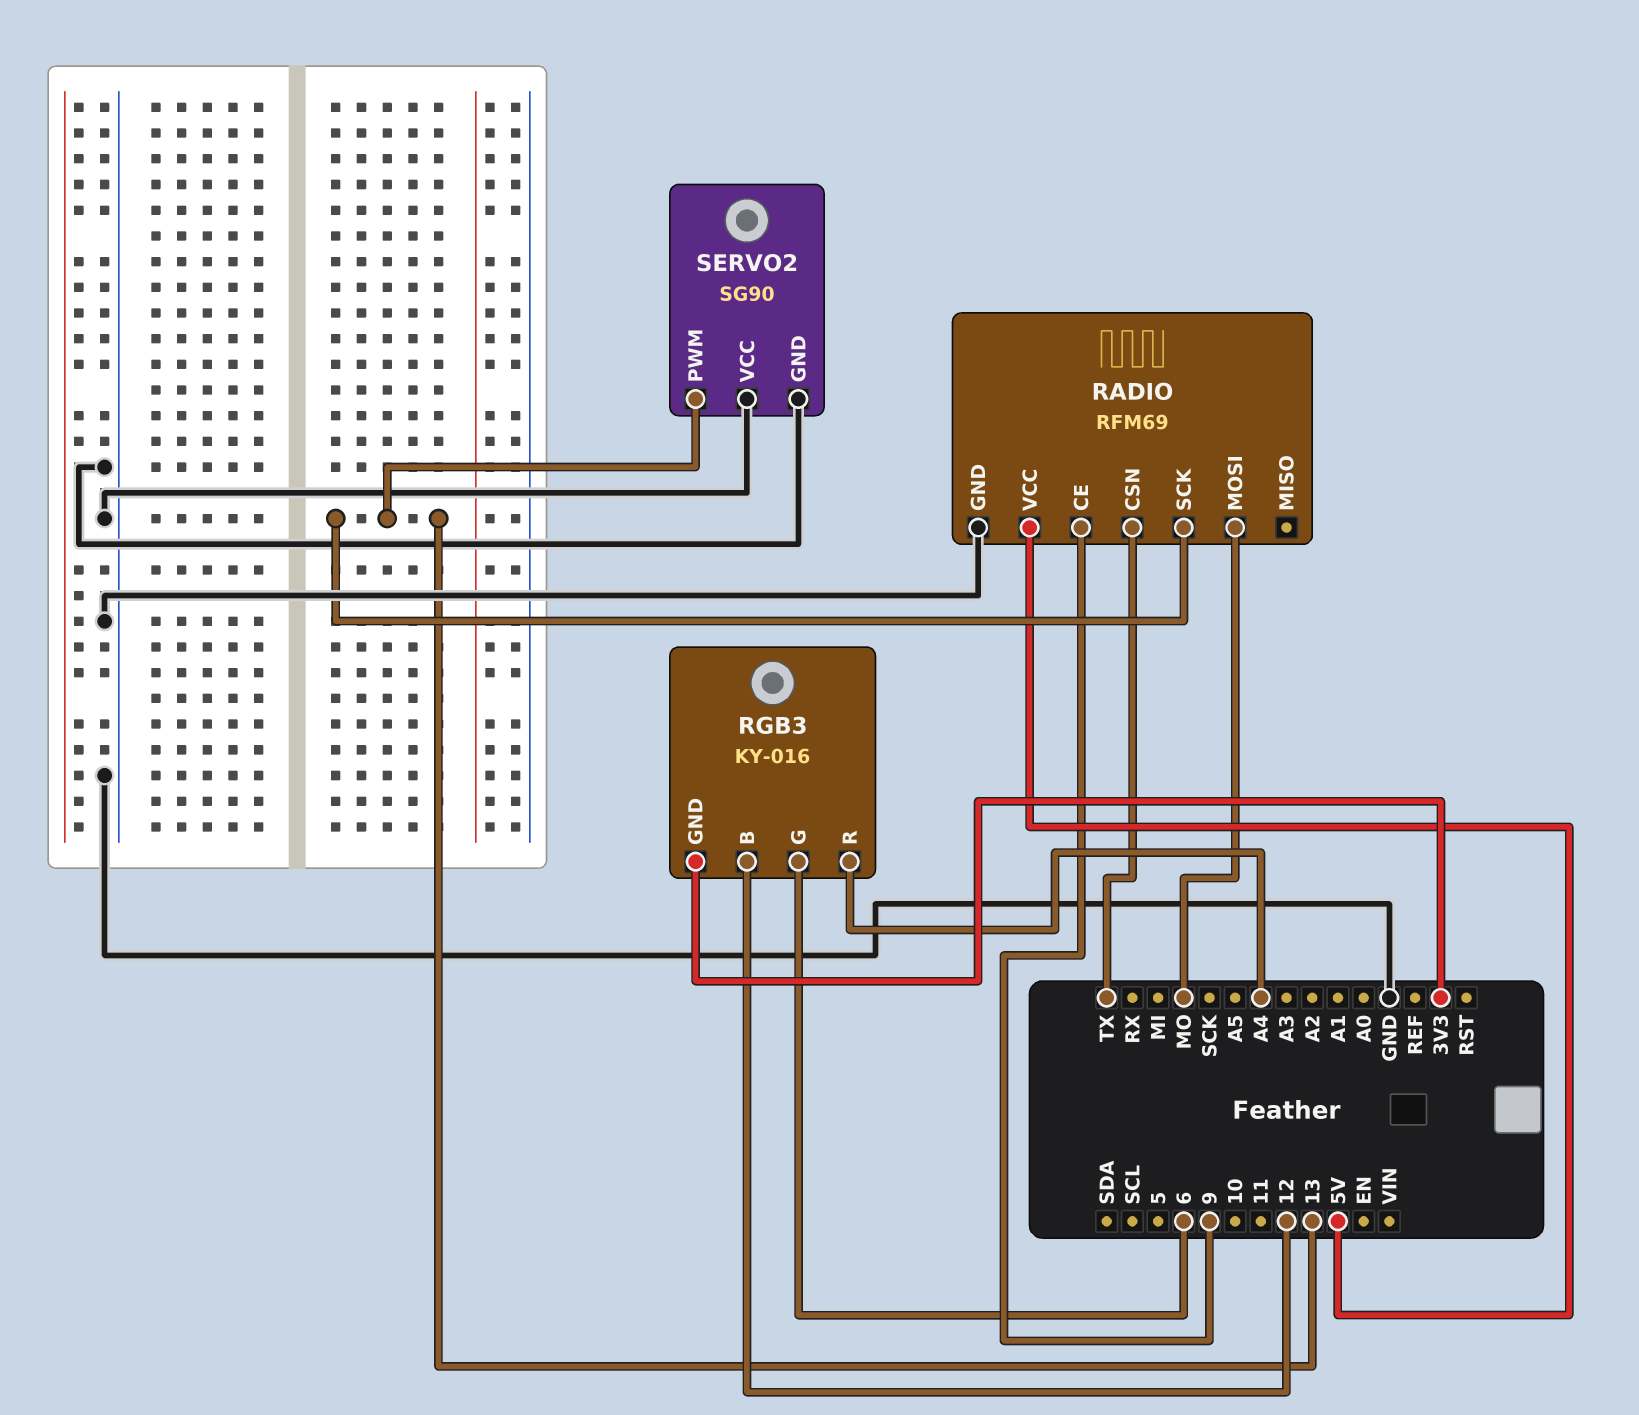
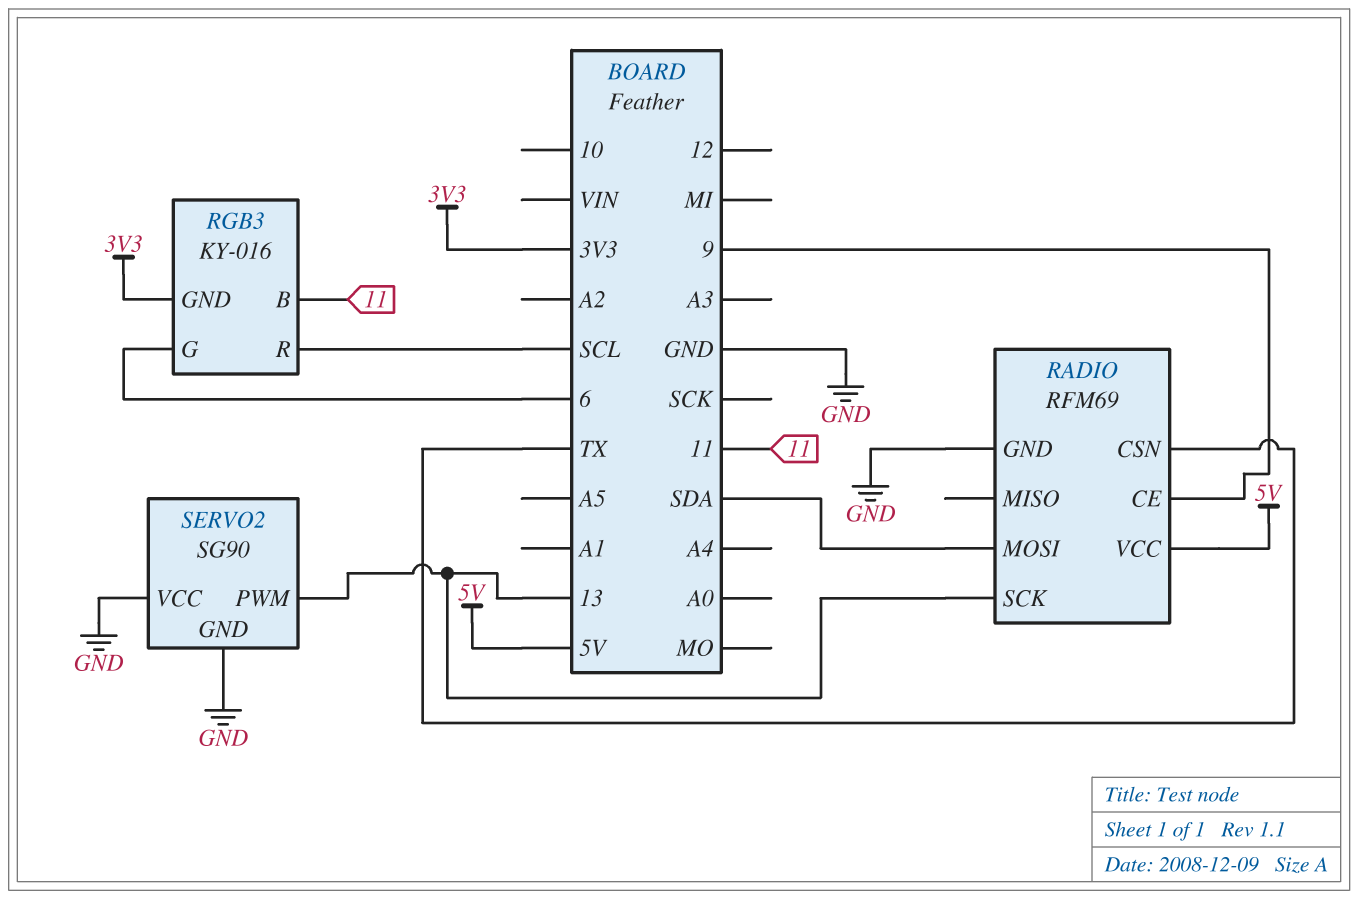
RADIO pin MOSI: MO -> SDA
RGB3 pin B: 12 -> 11
RGB3 pin R: A4 -> SCL

